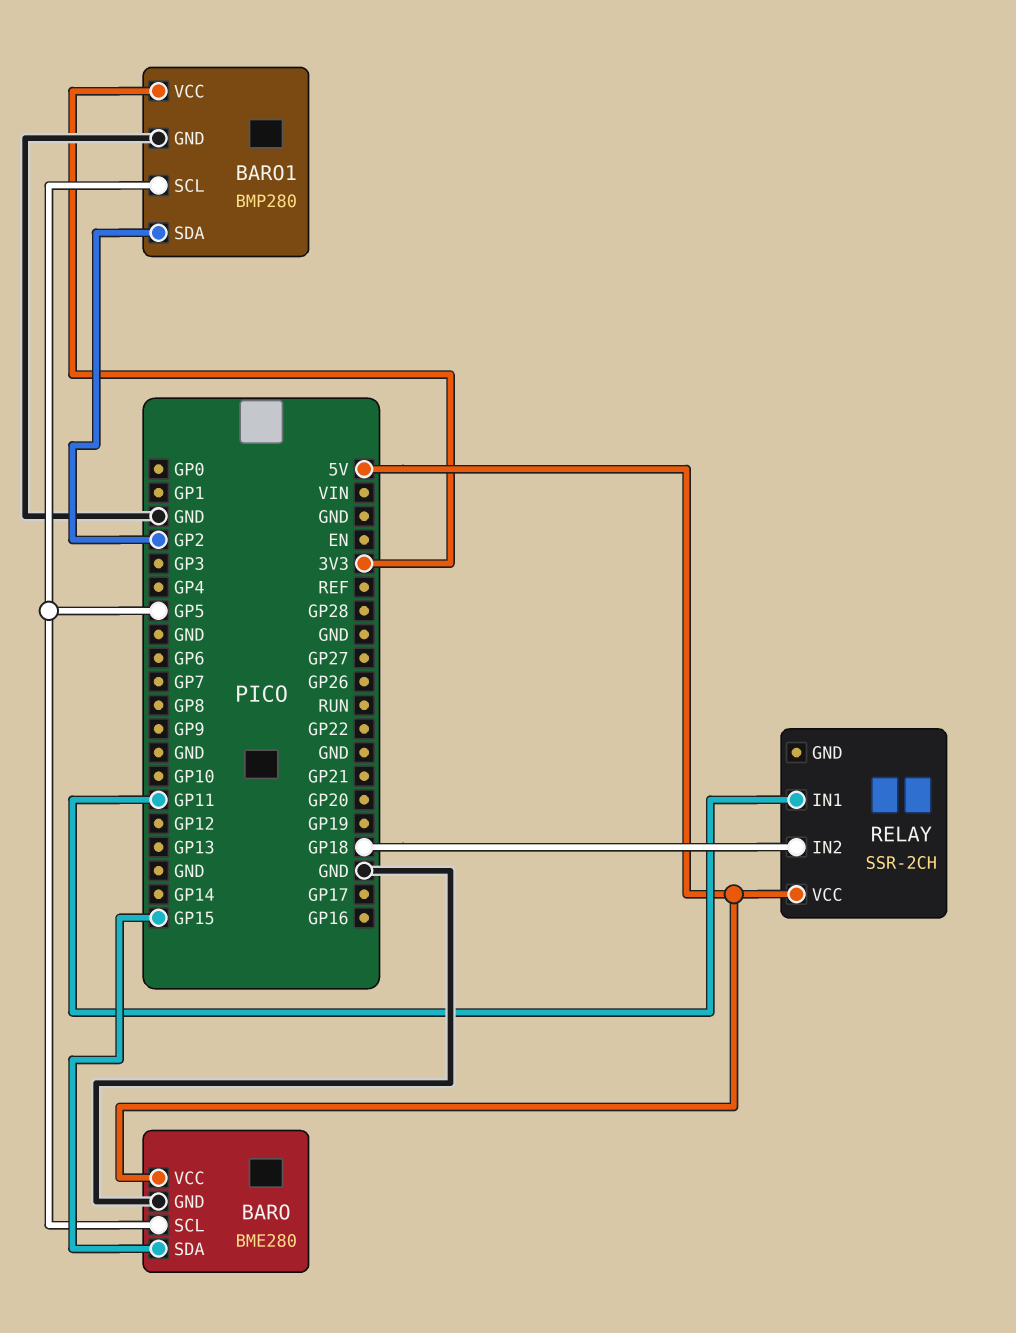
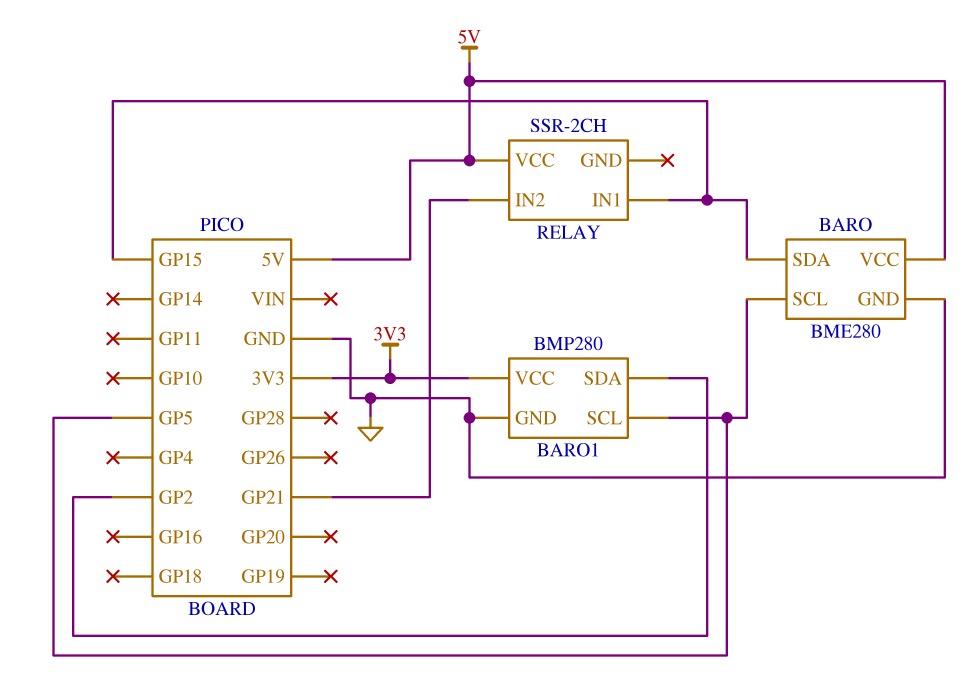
RELAY pin IN1: GP11 -> GP15
RELAY pin IN2: GP18 -> GP21

